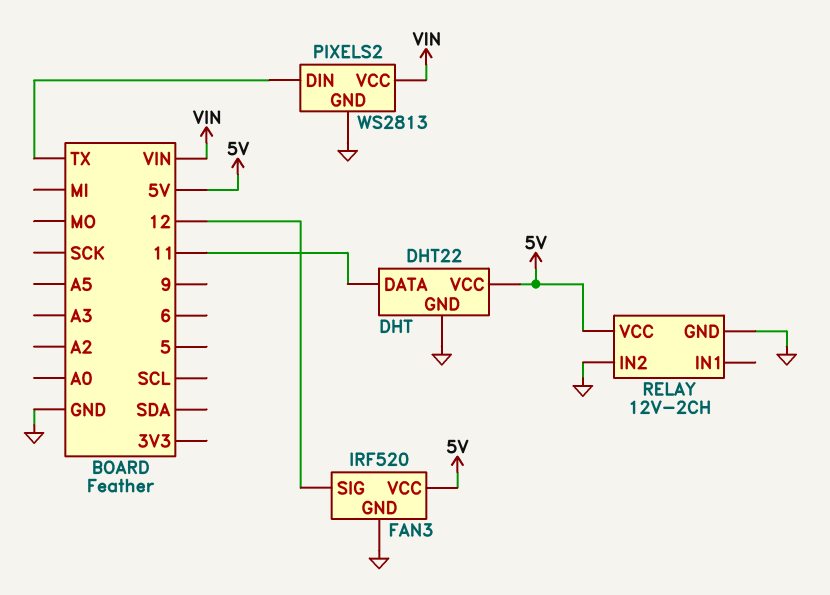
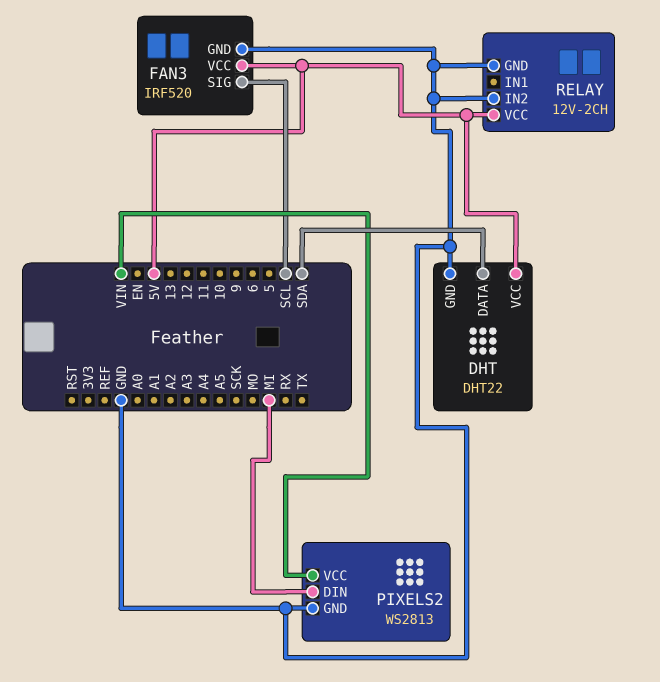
DHT pin DATA: 11 -> SDA
FAN3 pin SIG: 12 -> SCL
PIXELS2 pin DIN: TX -> MI

